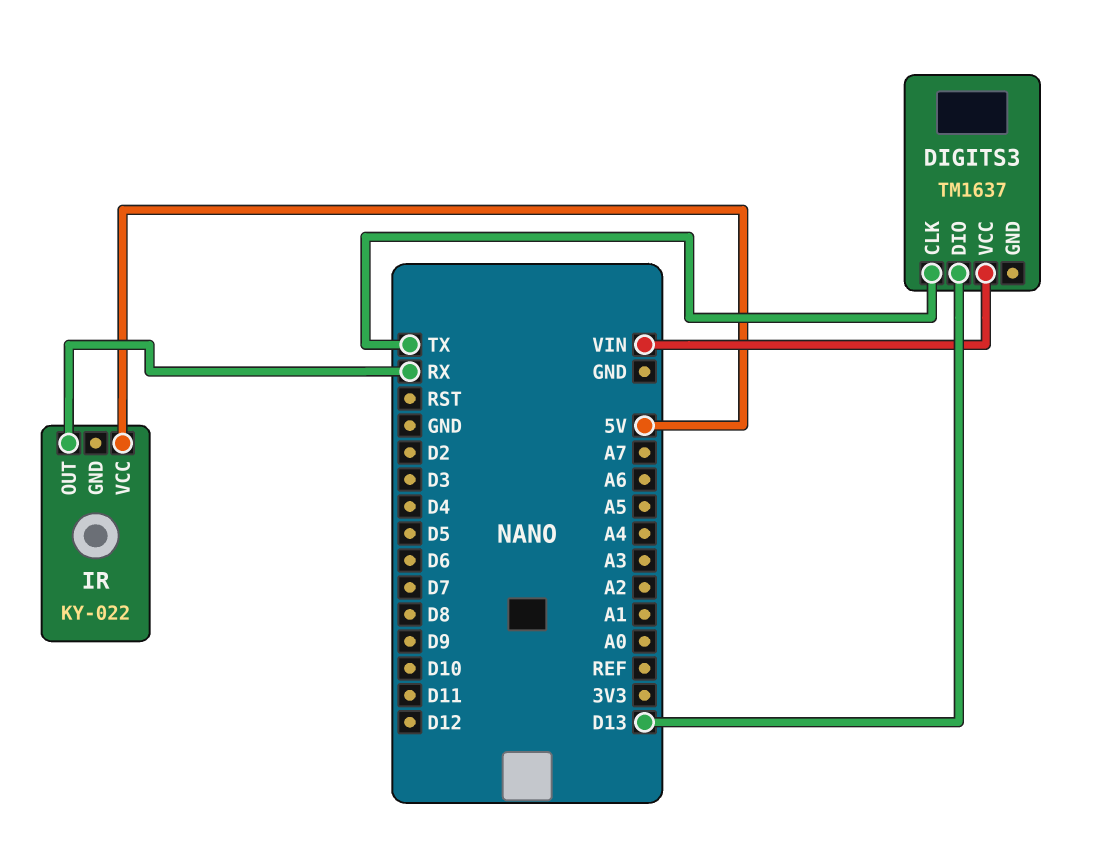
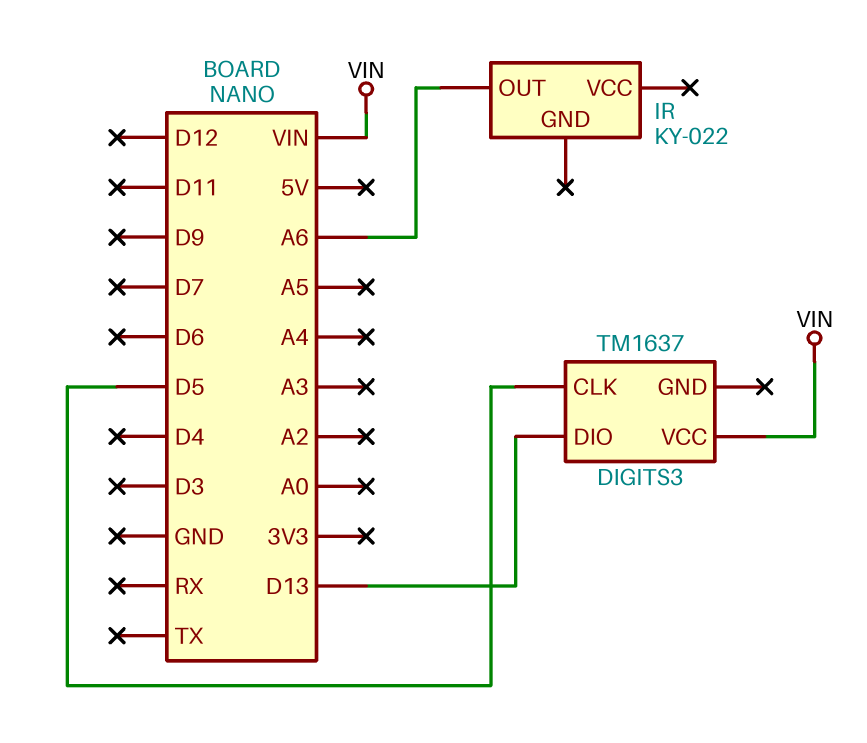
DIGITS3 pin CLK: TX -> D5
IR pin OUT: RX -> A6
IR pin VCC: 5V -> none

